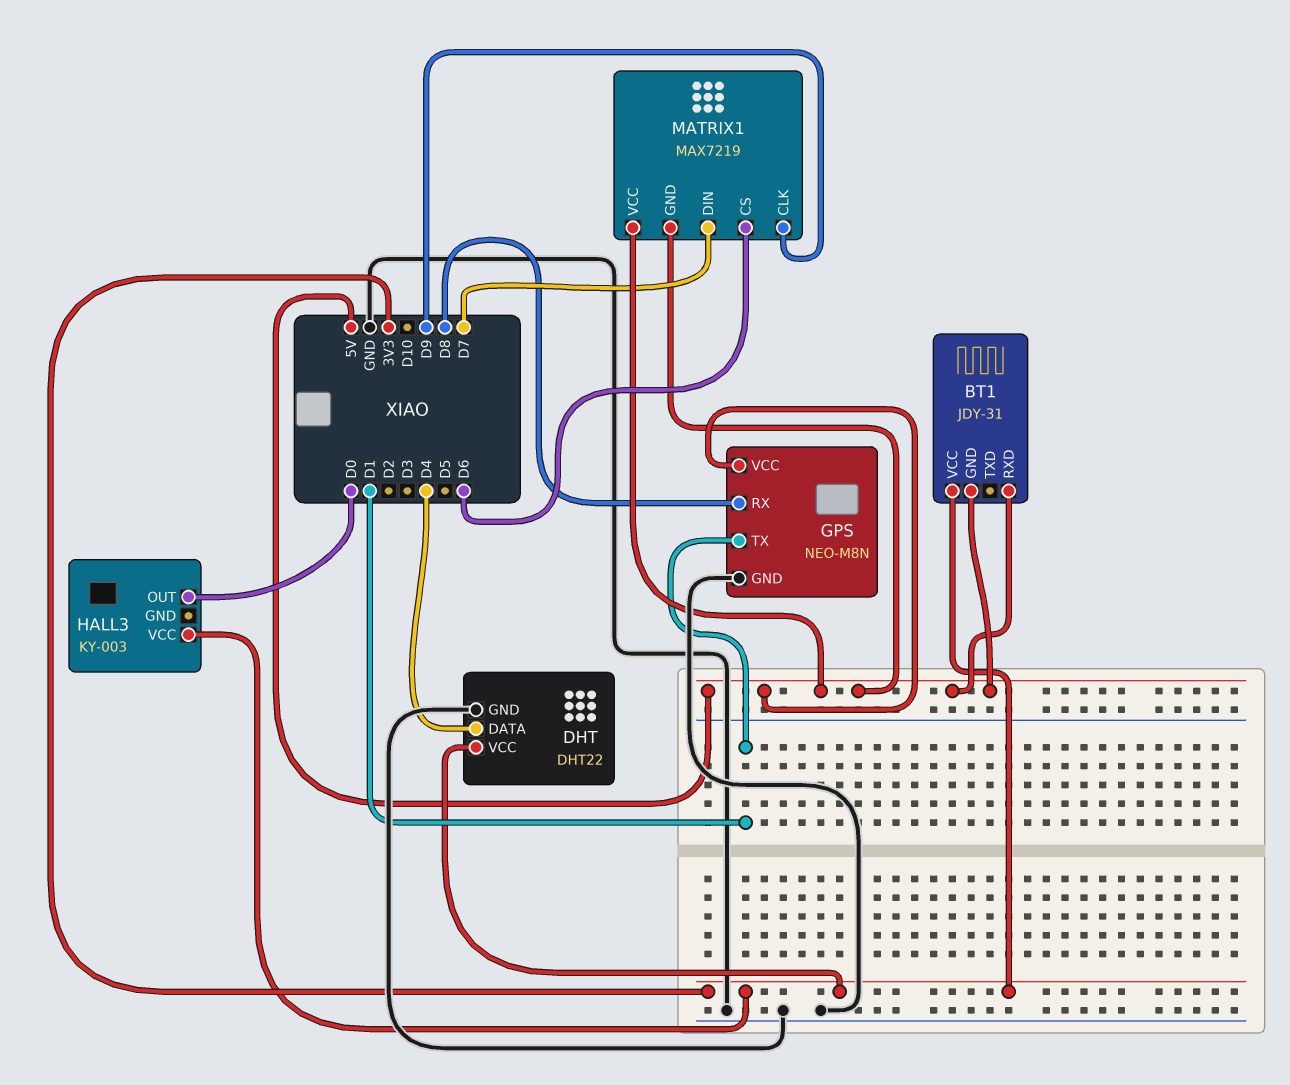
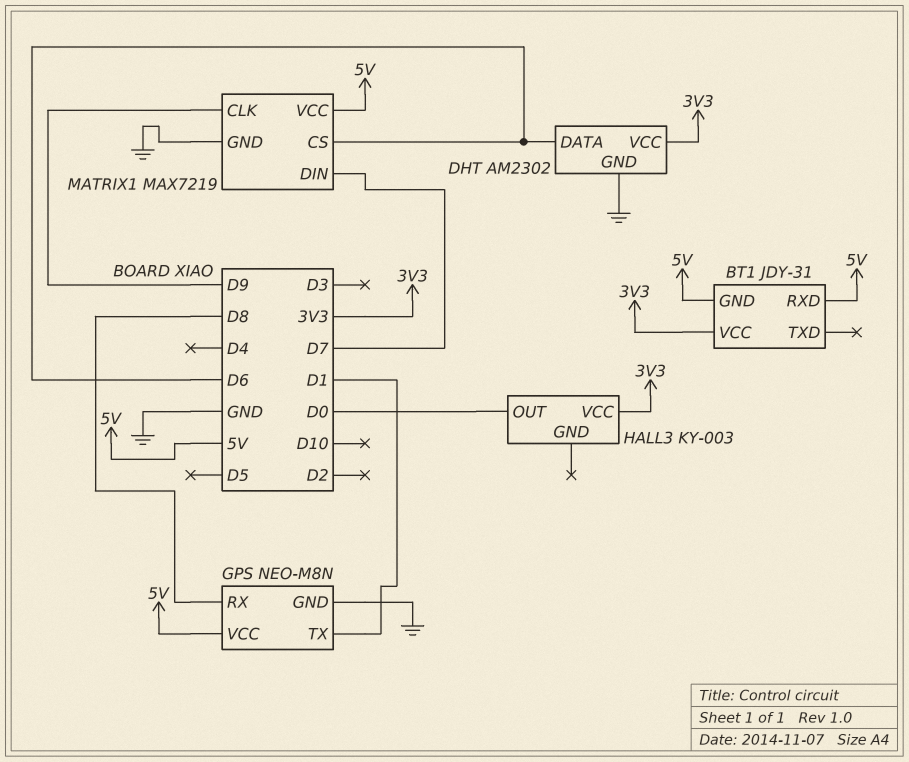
DHT: DHT22 -> AM2302
DHT pin DATA: D4 -> D6
MATRIX1 pin GND: 5V -> GND

